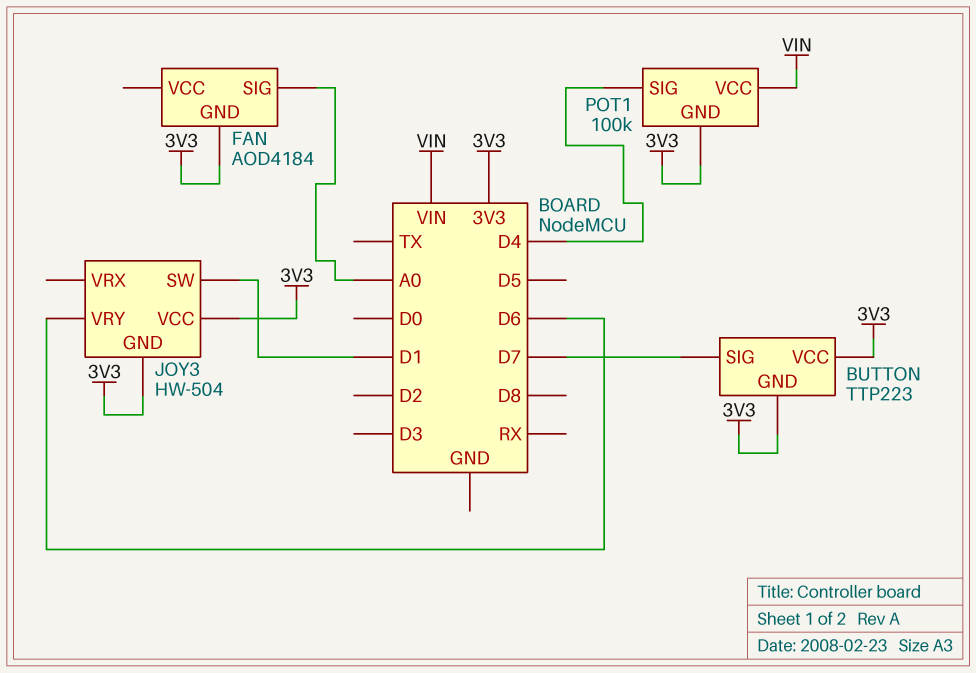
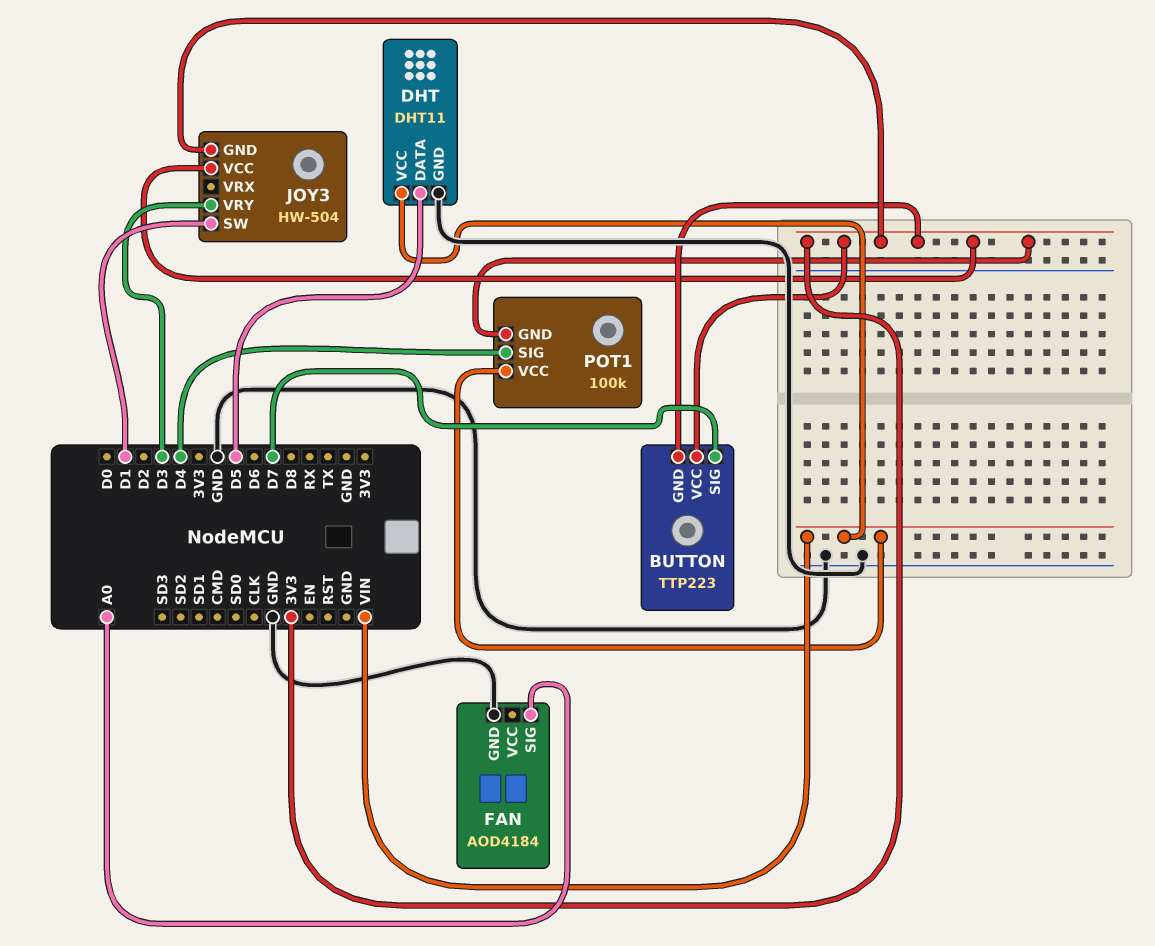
DHT: none -> DHT11
DHT pin DATA: none -> D5
DHT pin GND: none -> GND
DHT pin VCC: none -> VIN
FAN pin GND: 3V3 -> GND
JOY3 pin VRY: D6 -> D3

